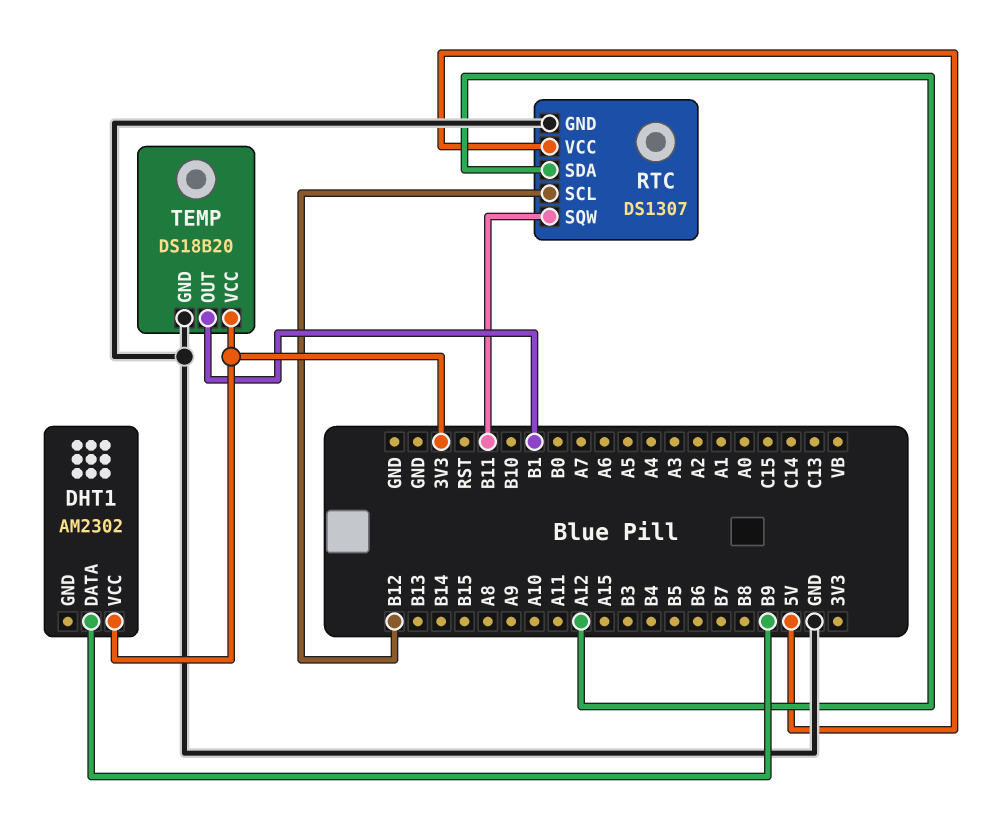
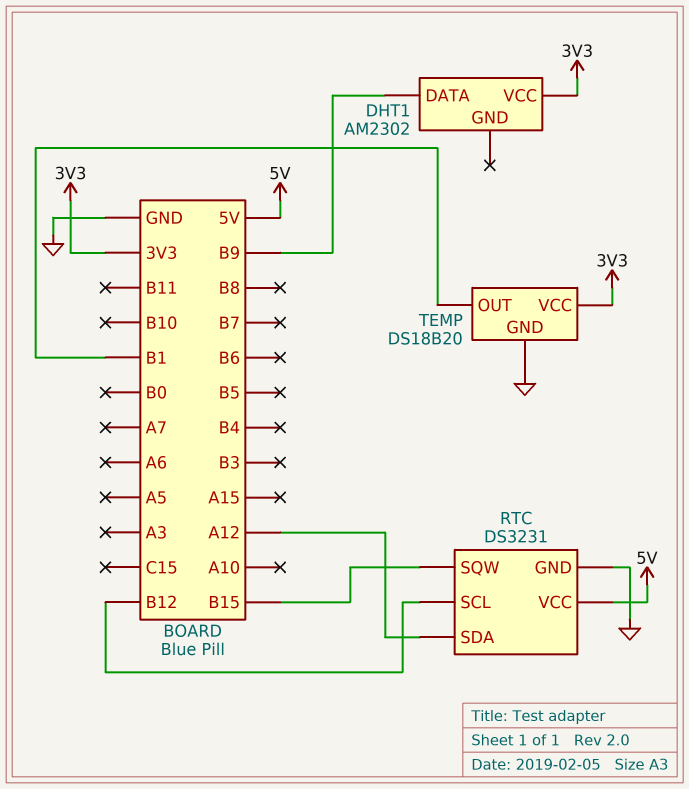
RTC: DS1307 -> DS3231
RTC pin SQW: B11 -> B15

